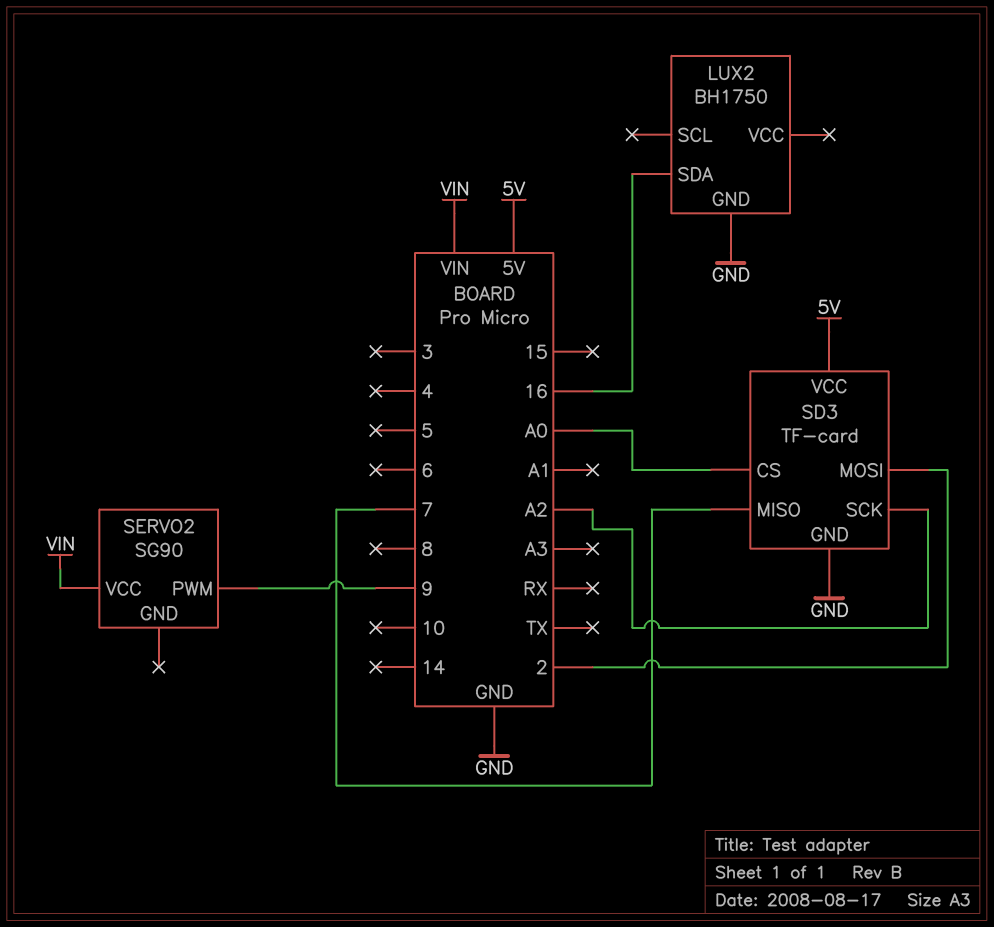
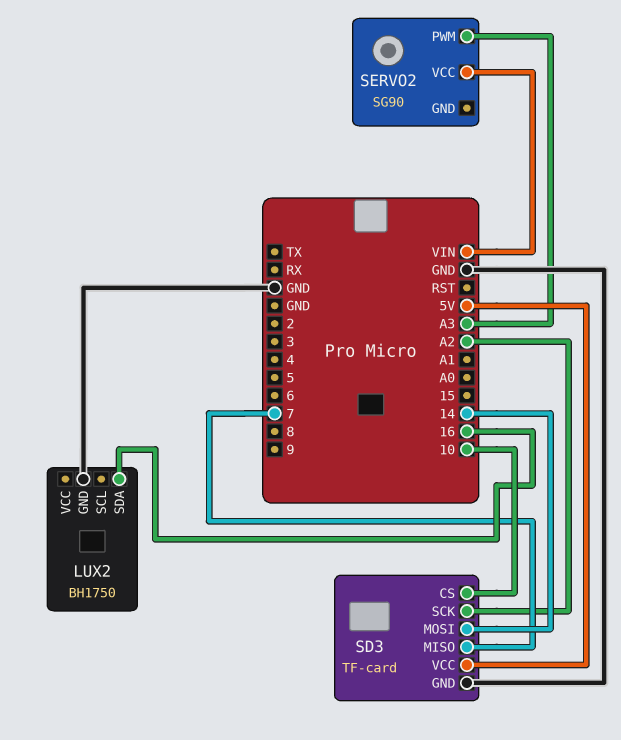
SD3 pin CS: A0 -> 10
SD3 pin MOSI: 2 -> 14
SERVO2 pin PWM: 9 -> A3

